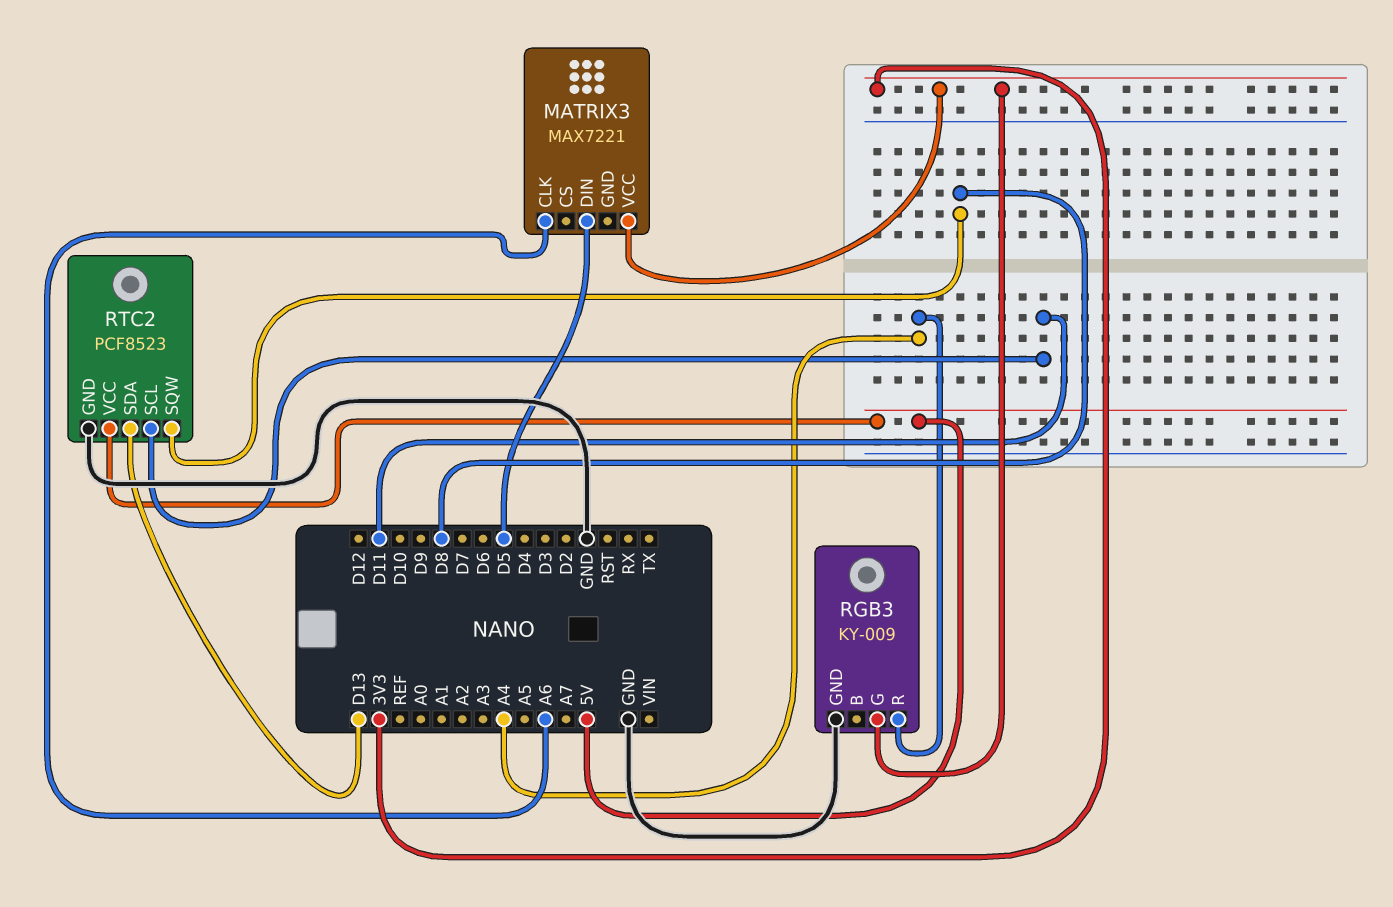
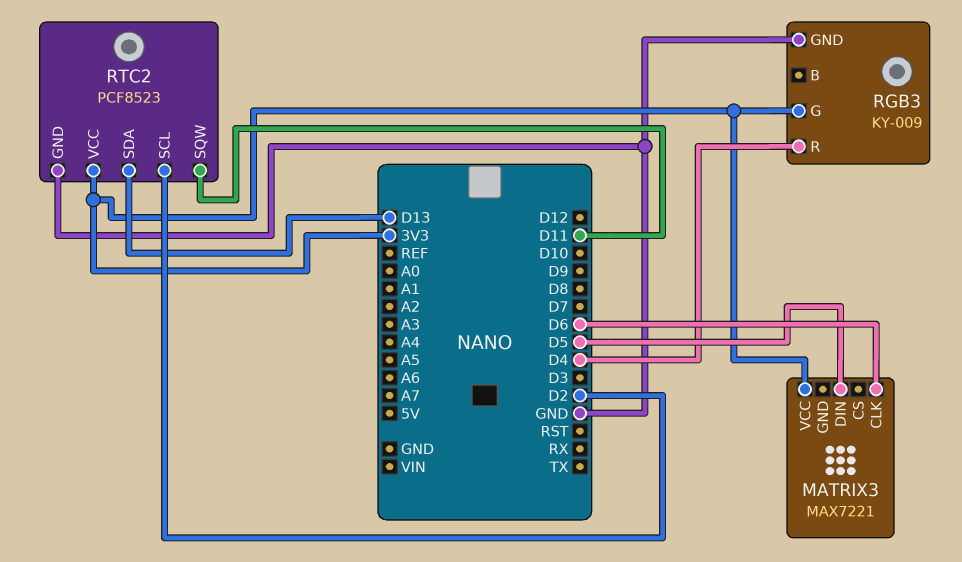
MATRIX3 pin CLK: A6 -> D6
RGB3 pin R: A4 -> D4
RTC2 pin SCL: D11 -> D2
RTC2 pin SQW: D8 -> D11
RTC2 pin VCC: 5V -> 3V3

